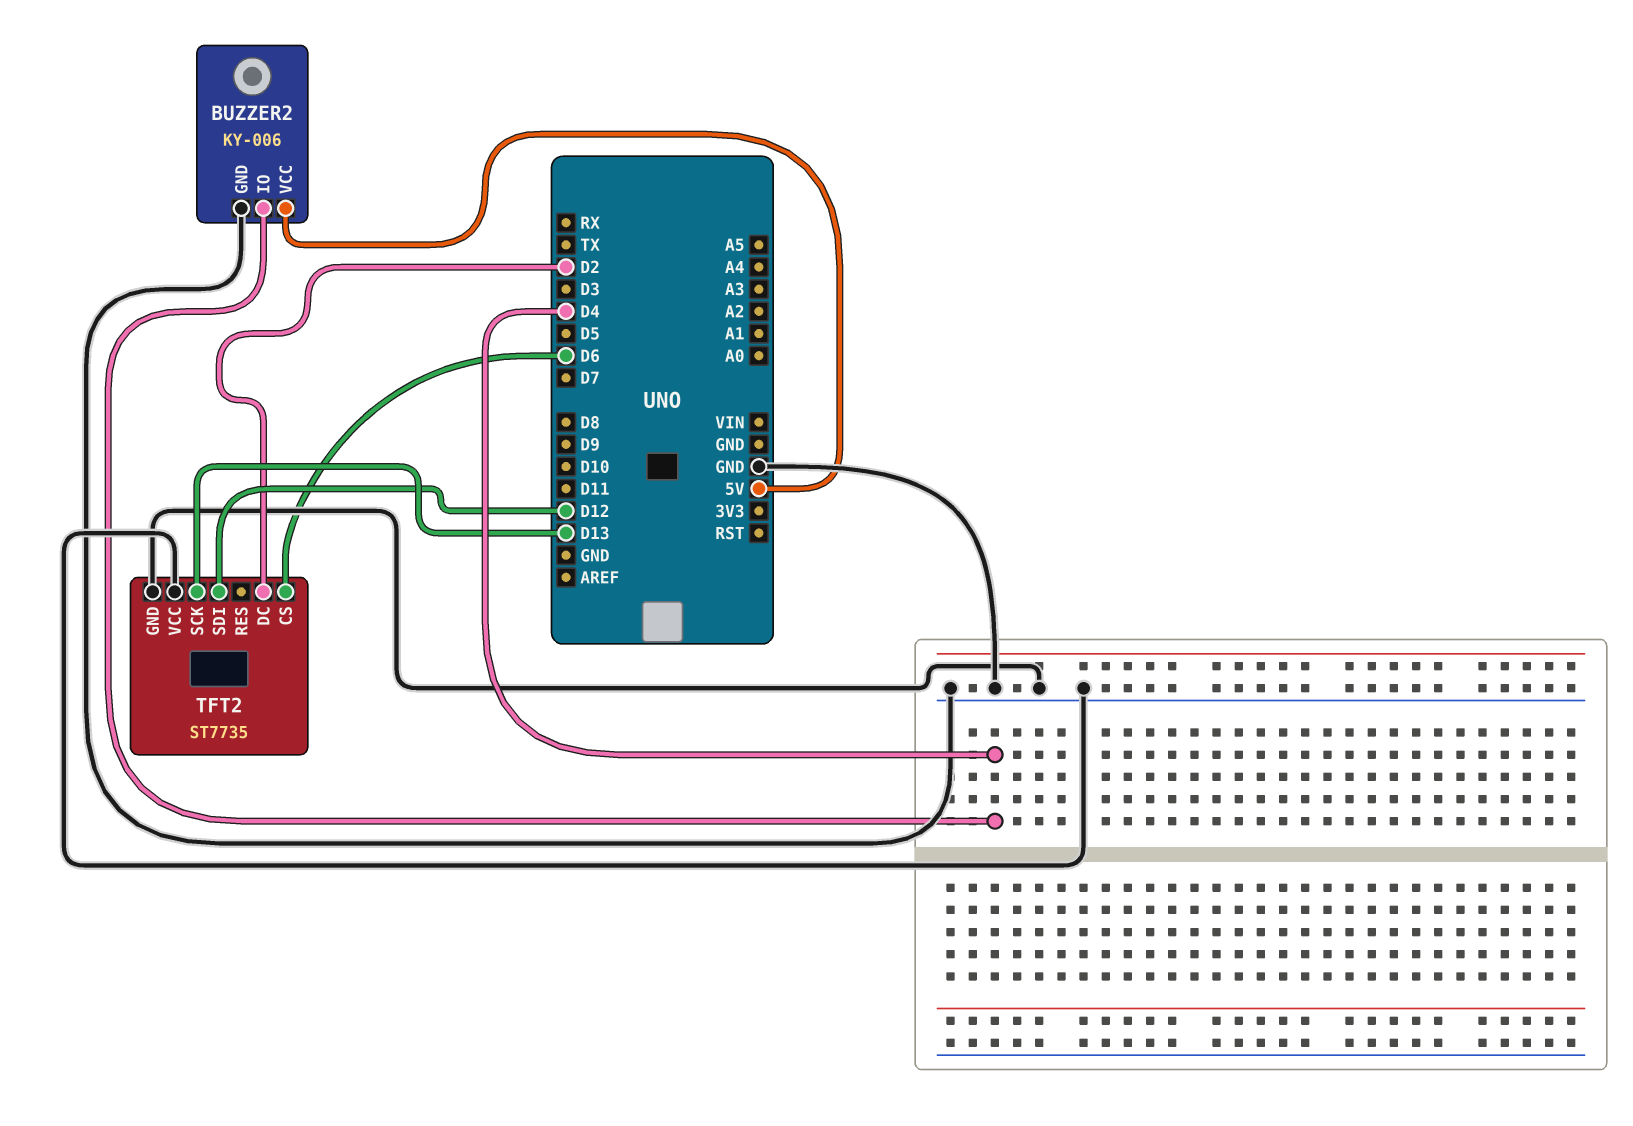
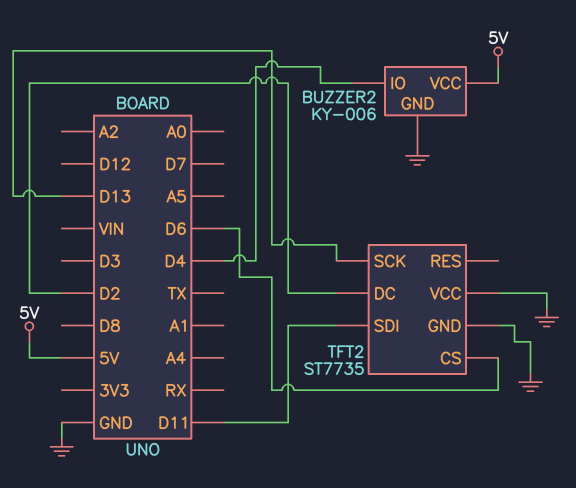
TFT2 pin SDI: D12 -> D11

